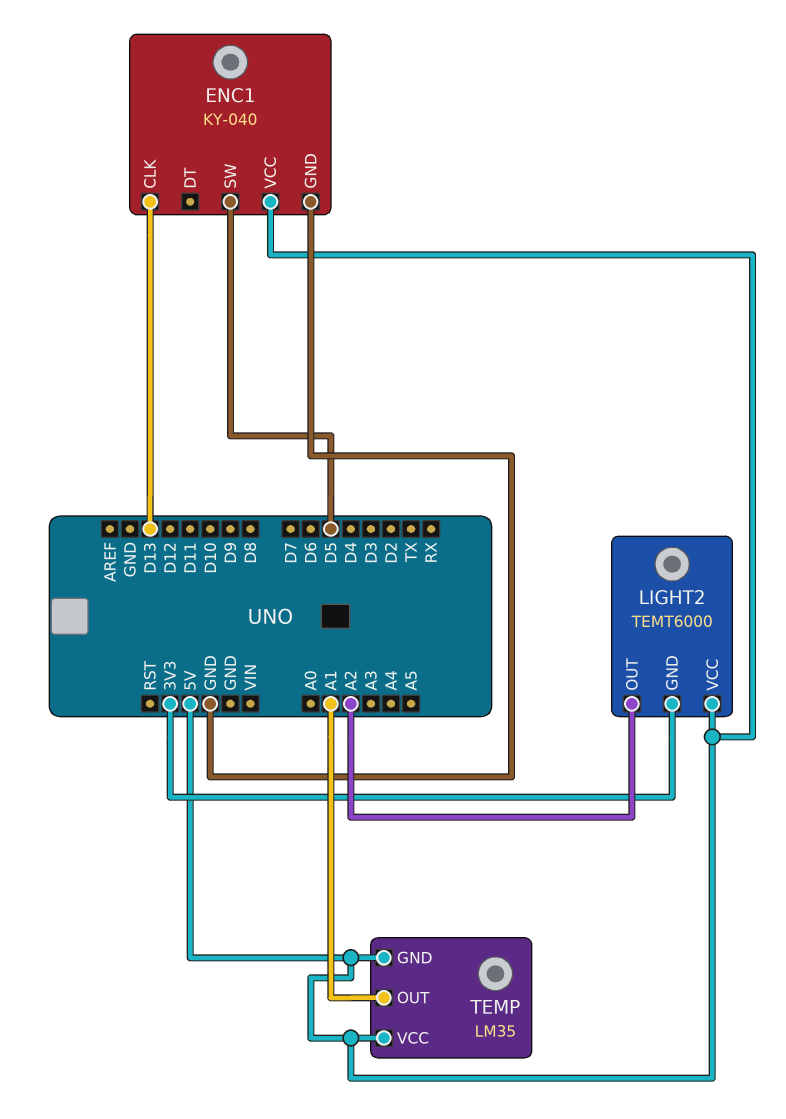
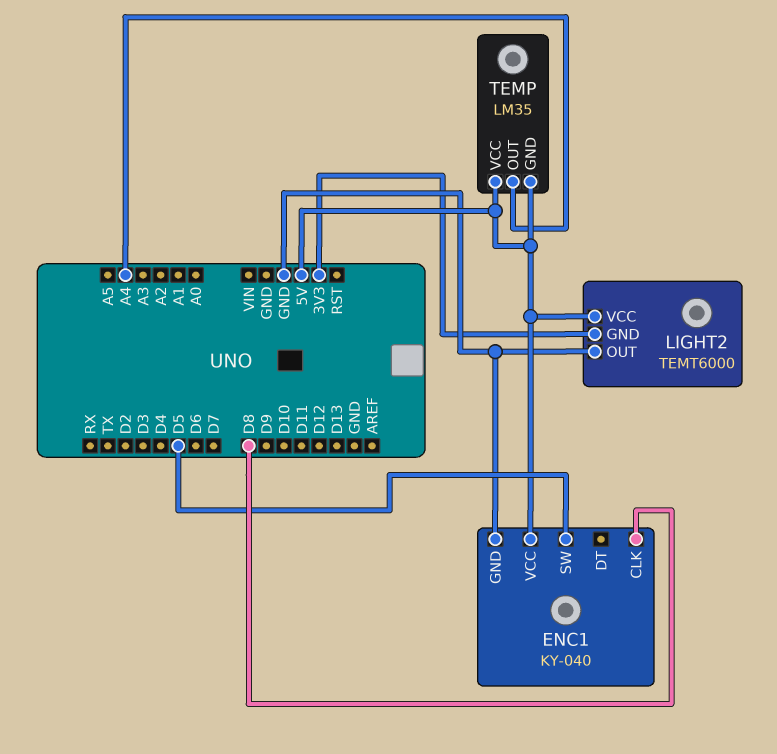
ENC1 pin CLK: D13 -> D8
LIGHT2 pin OUT: A2 -> GND
TEMP pin OUT: A1 -> A4

